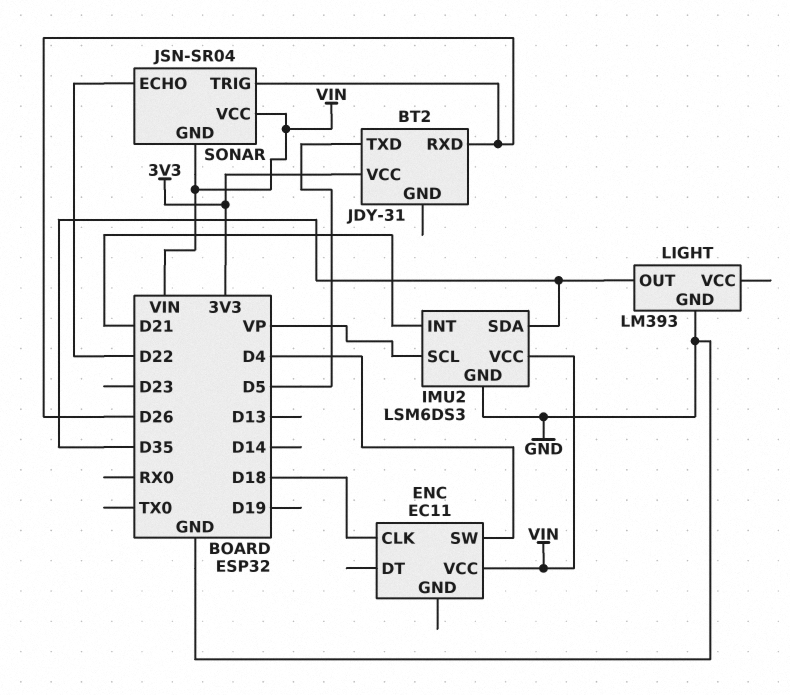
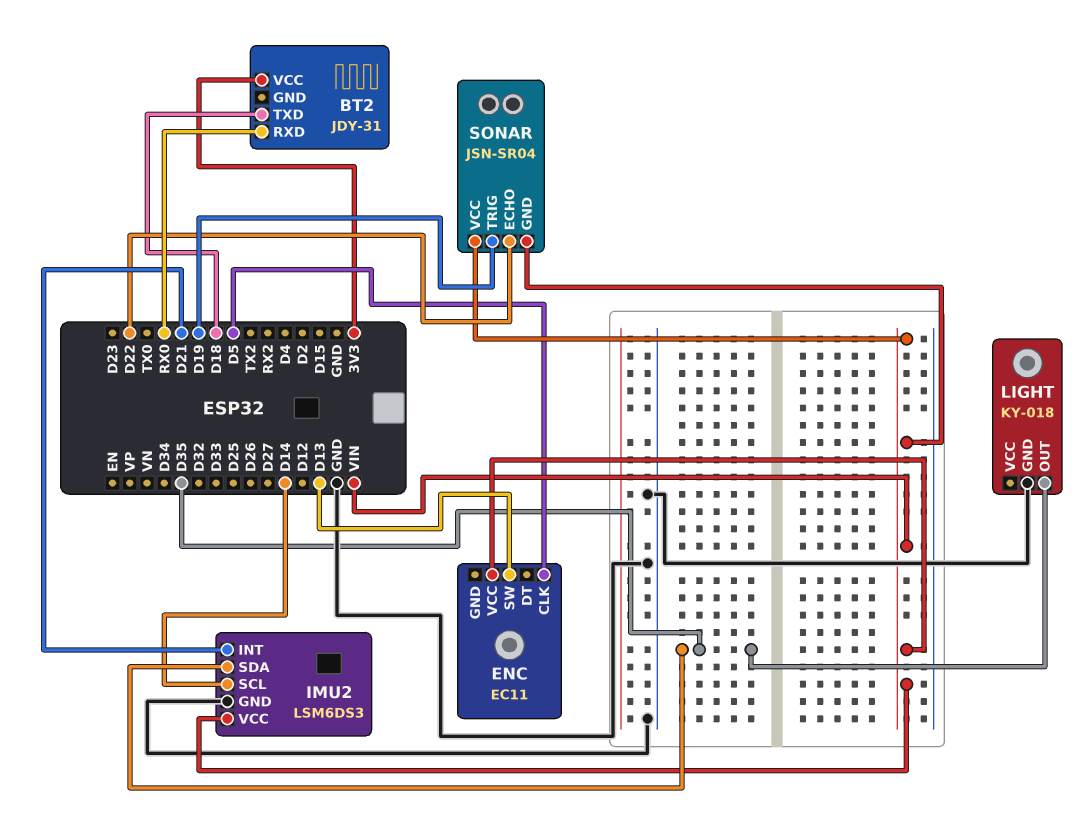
BT2 pin RXD: D26 -> RX0
BT2 pin TXD: D5 -> D18
ENC pin CLK: D18 -> D5
ENC pin SW: D4 -> D13
IMU2 pin SCL: VP -> D14
LIGHT: LM393 -> KY-018
SONAR pin TRIG: D26 -> D19

